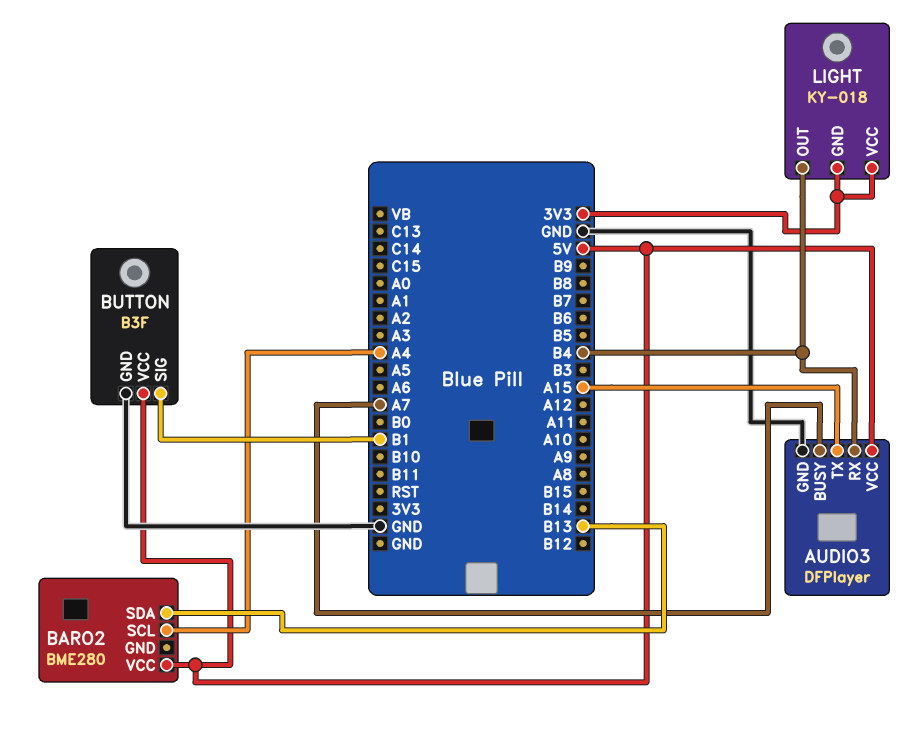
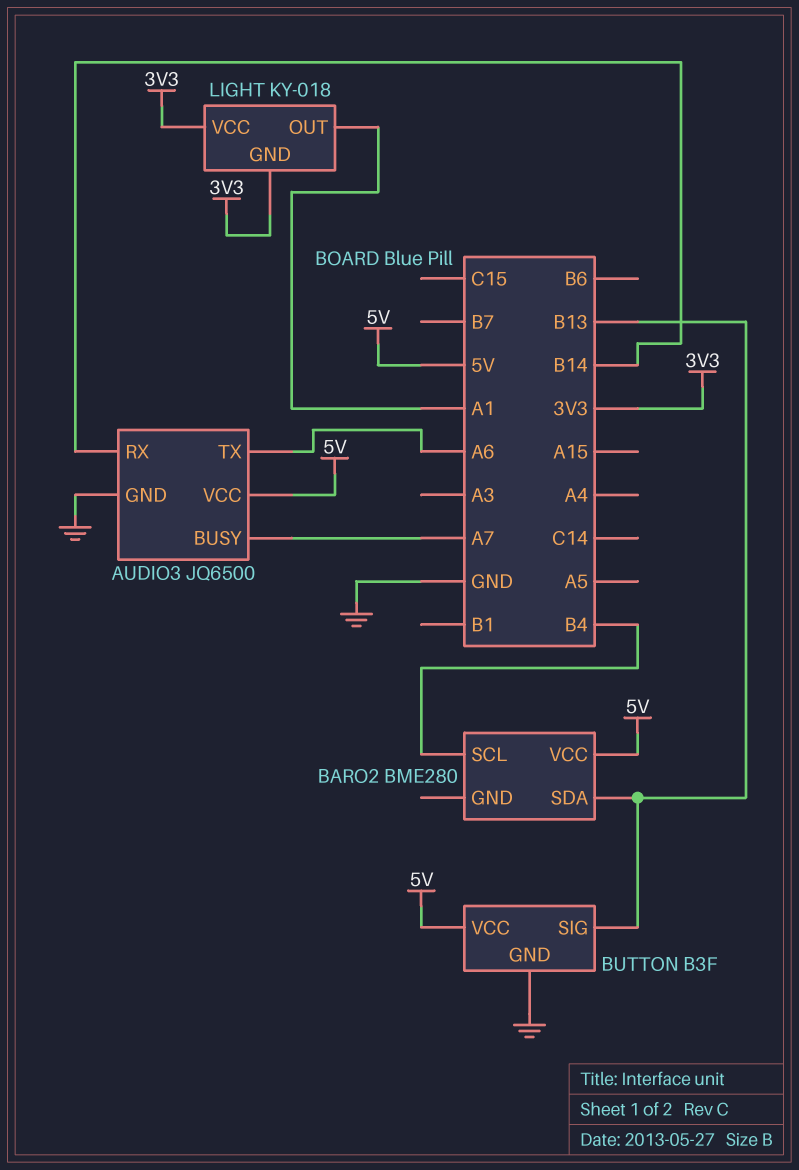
AUDIO3: DFPlayer -> JQ6500
AUDIO3 pin RX: B4 -> B14
AUDIO3 pin TX: A15 -> A6
BARO2 pin SCL: A4 -> B4
BUTTON pin SIG: B1 -> B13
LIGHT pin OUT: B4 -> A1

